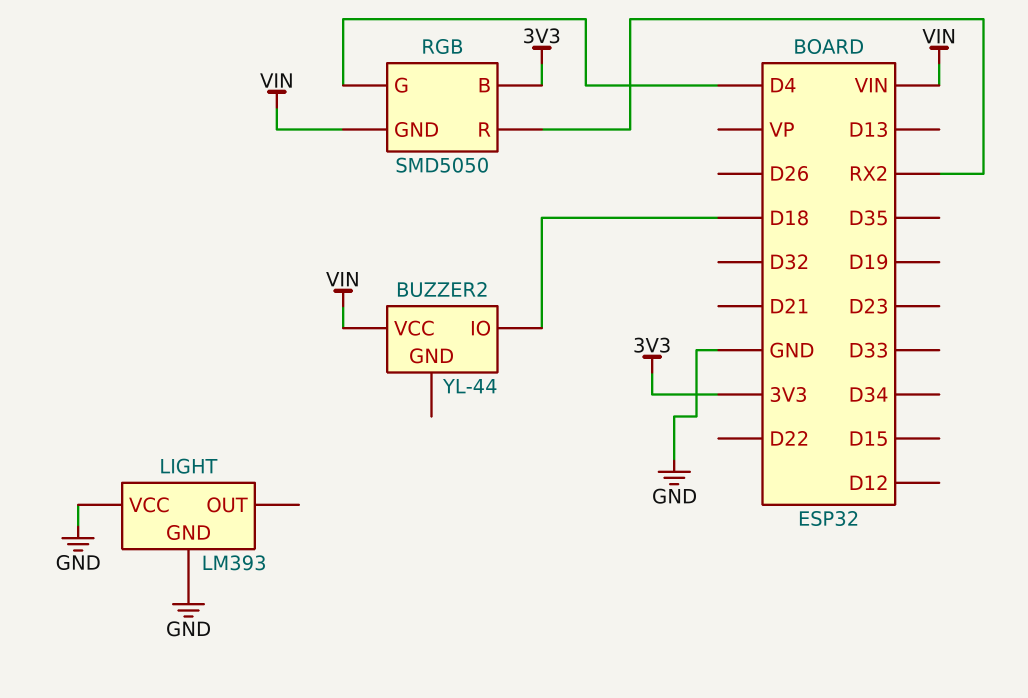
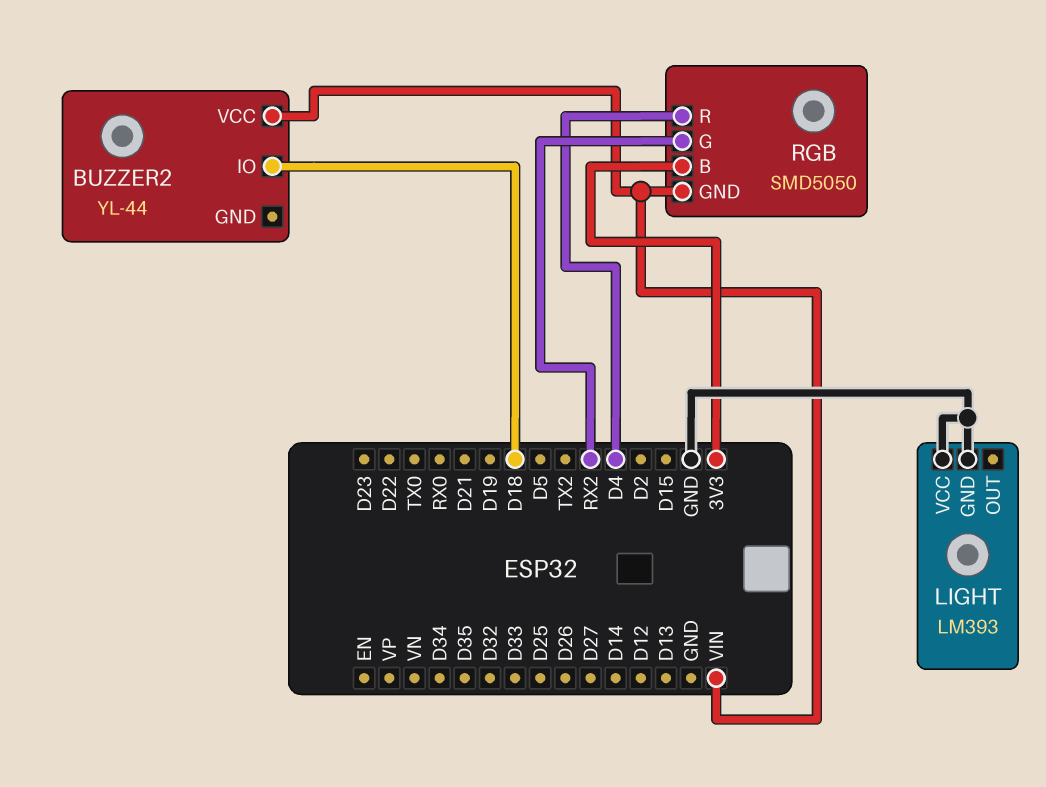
RGB pin G: D4 -> RX2
RGB pin R: RX2 -> D4

